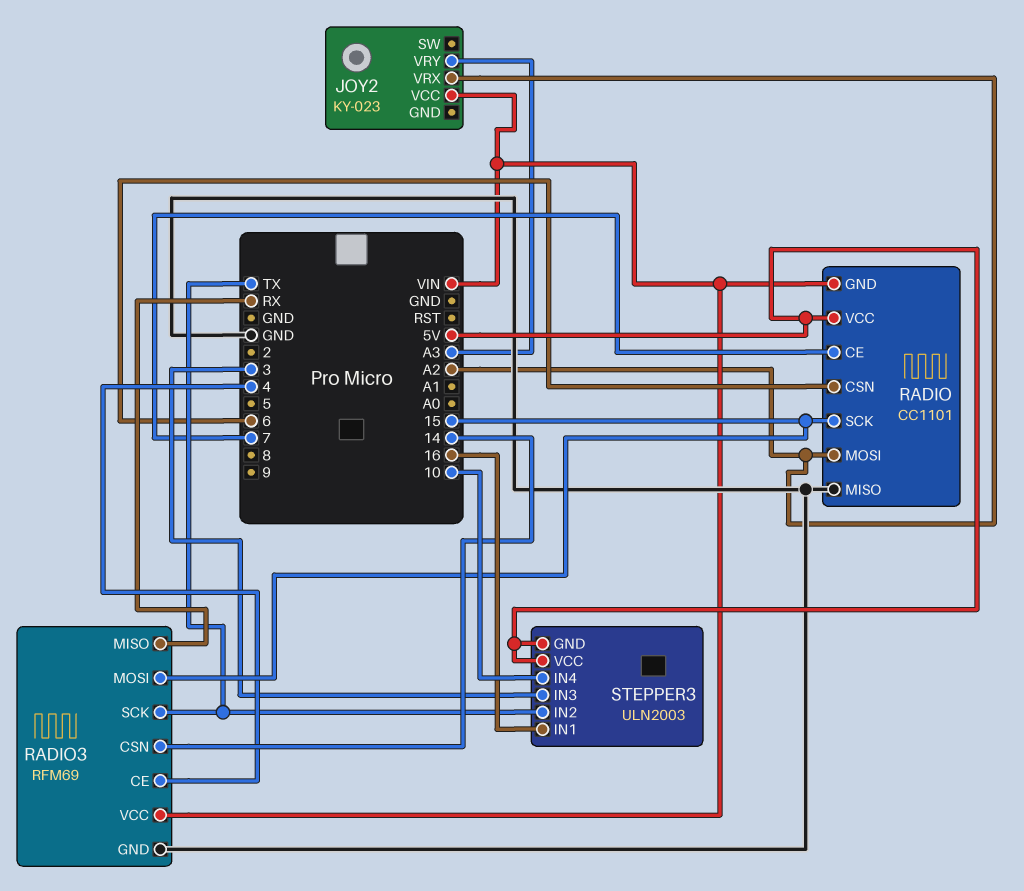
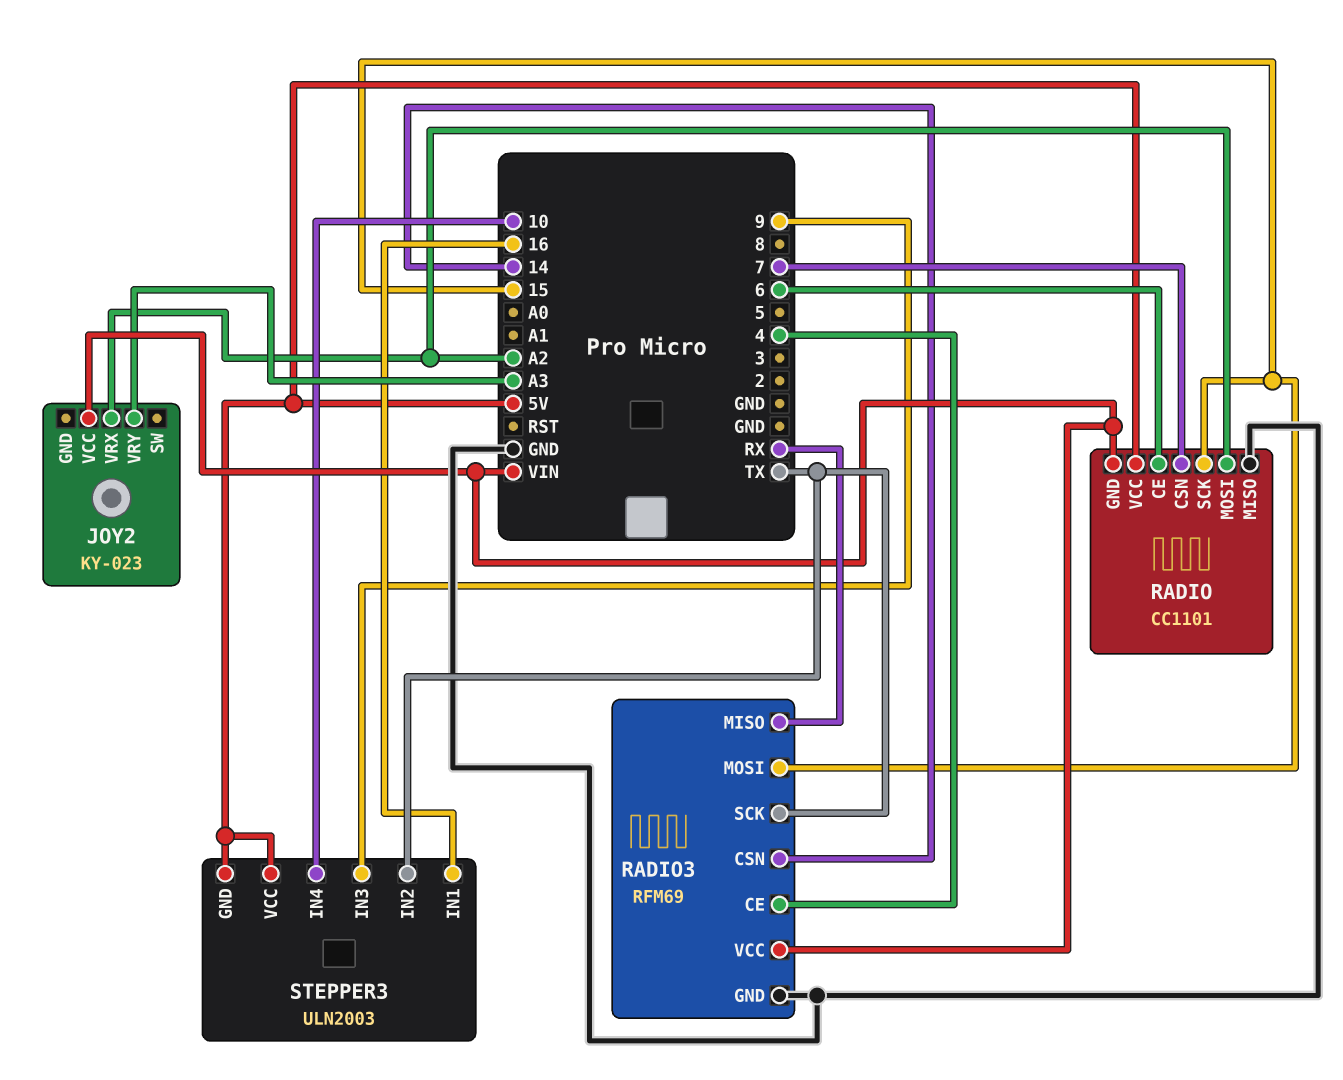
RADIO pin CE: 7 -> 6
RADIO pin CSN: 6 -> 7
STEPPER3 pin IN3: 3 -> 9

